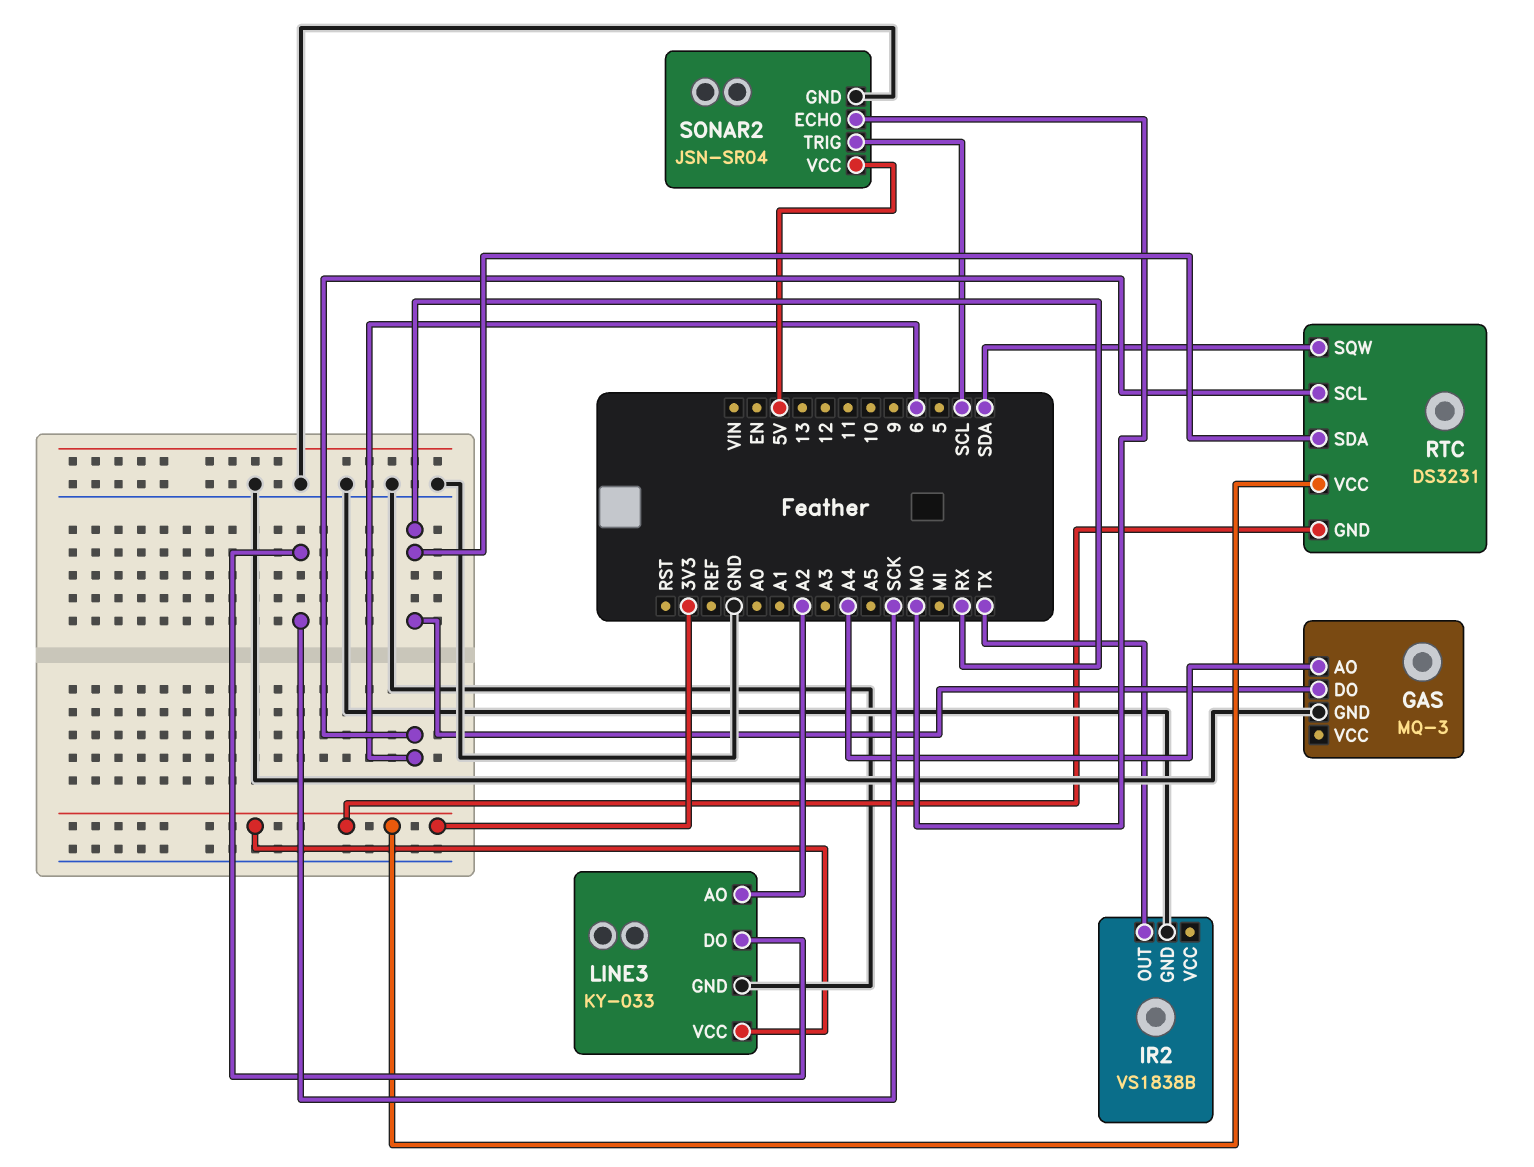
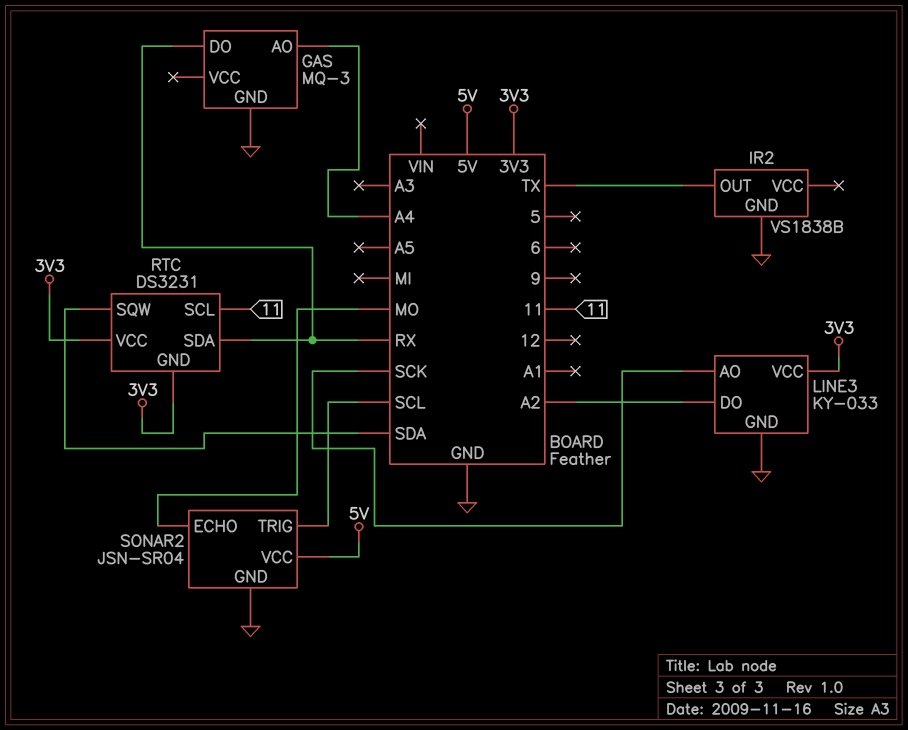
LINE3 pin AO: A2 -> SCK
LINE3 pin DO: SCK -> A2
RTC pin SCL: 6 -> 11

